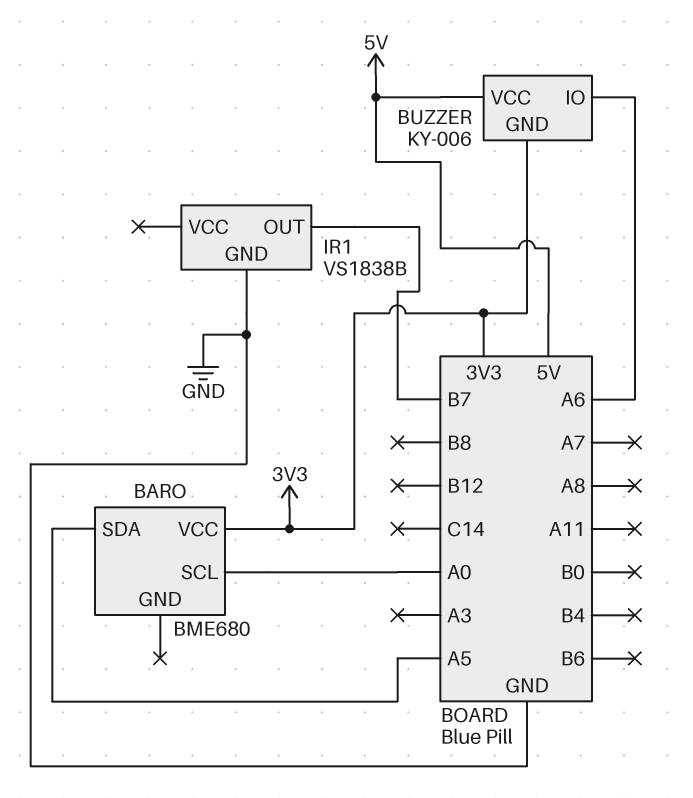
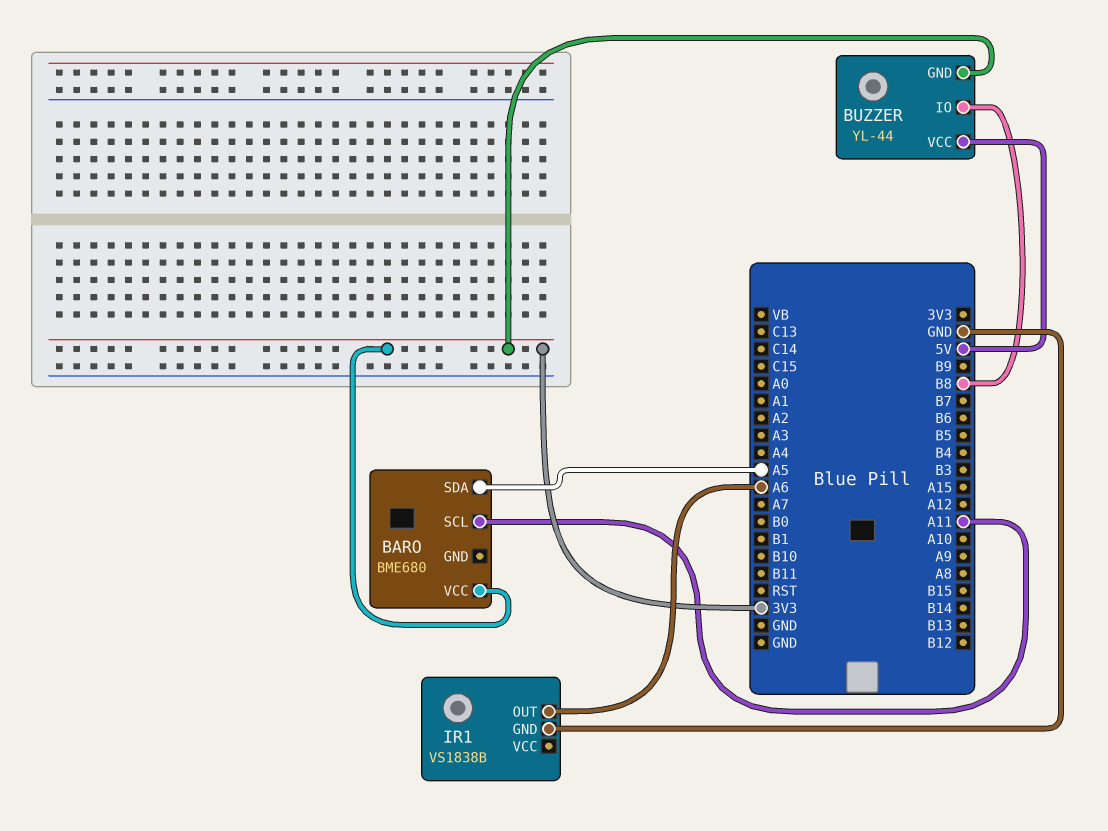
BARO pin SCL: A0 -> A11
BUZZER: KY-006 -> YL-44
BUZZER pin IO: A6 -> B8
IR1 pin OUT: B7 -> A6

